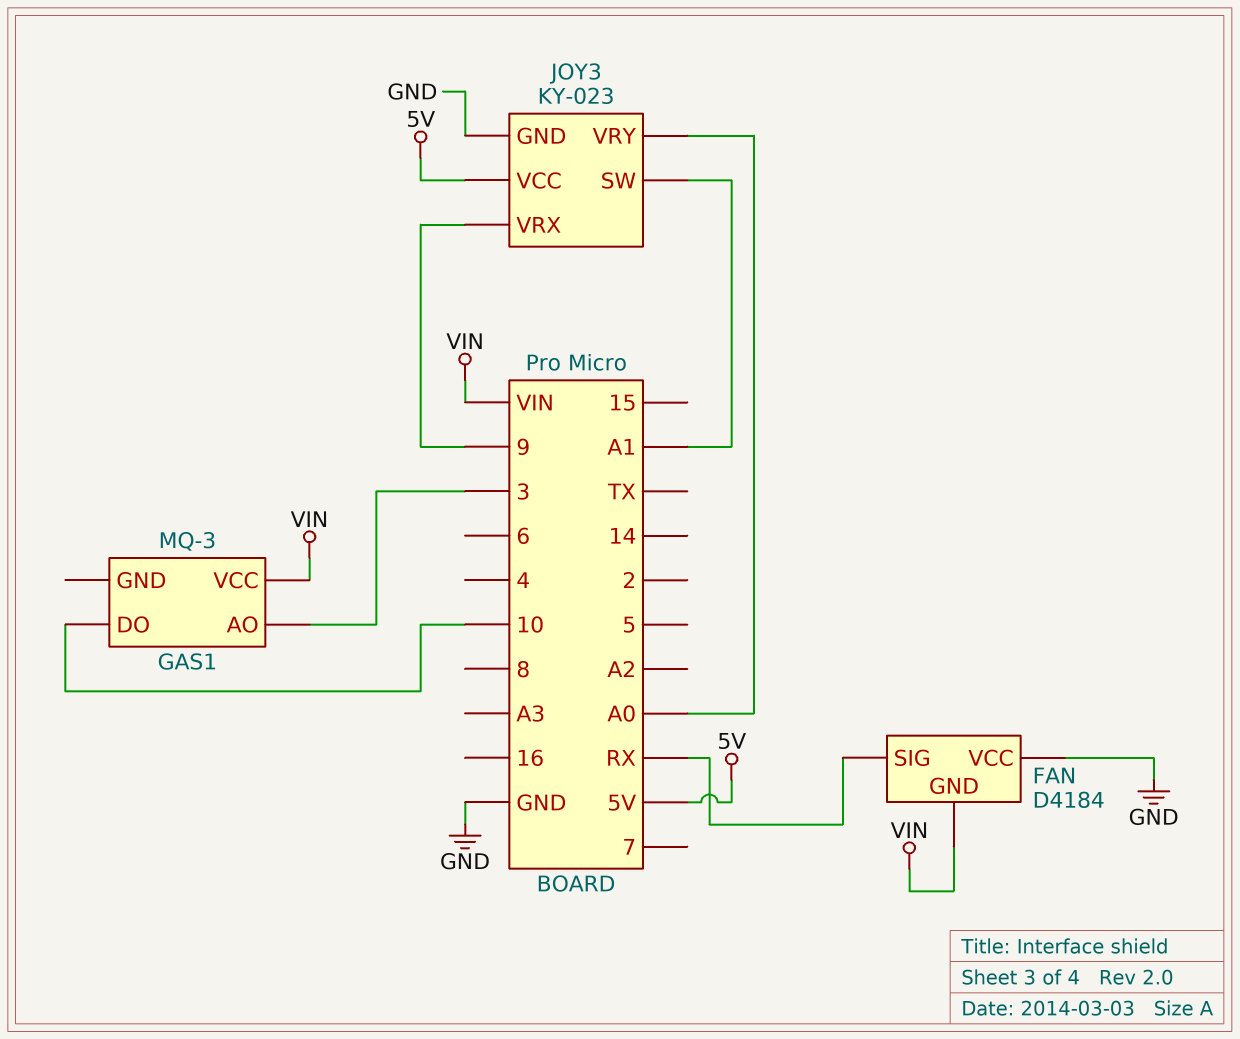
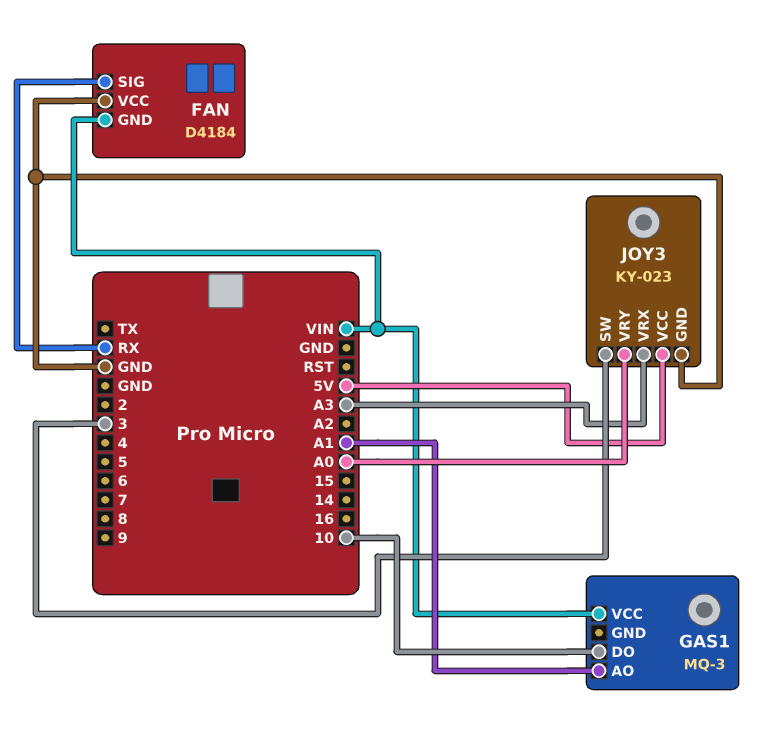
GAS1 pin AO: 3 -> A1
JOY3 pin SW: A1 -> 3
JOY3 pin VRX: 9 -> A3

